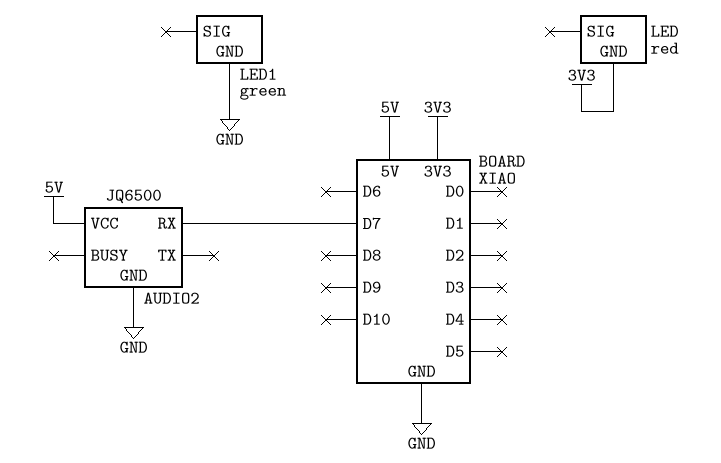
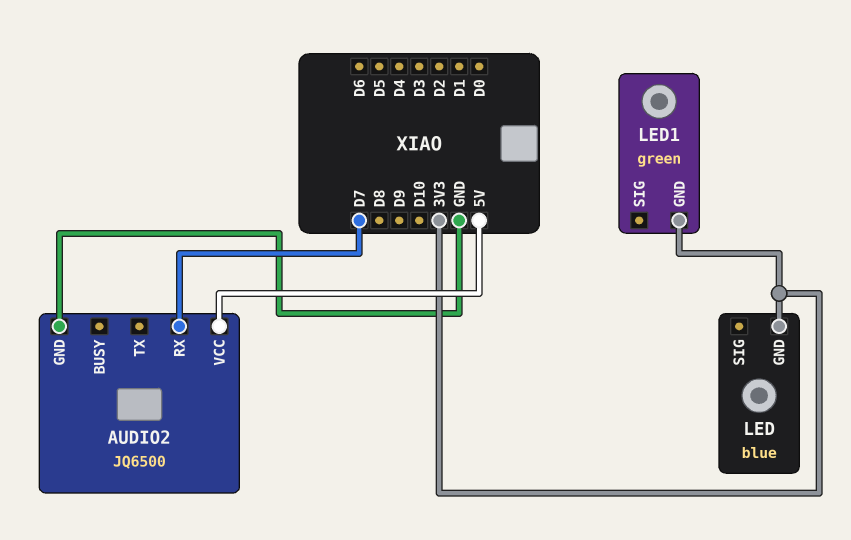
LED: red -> blue
LED1 pin GND: GND -> 3V3

